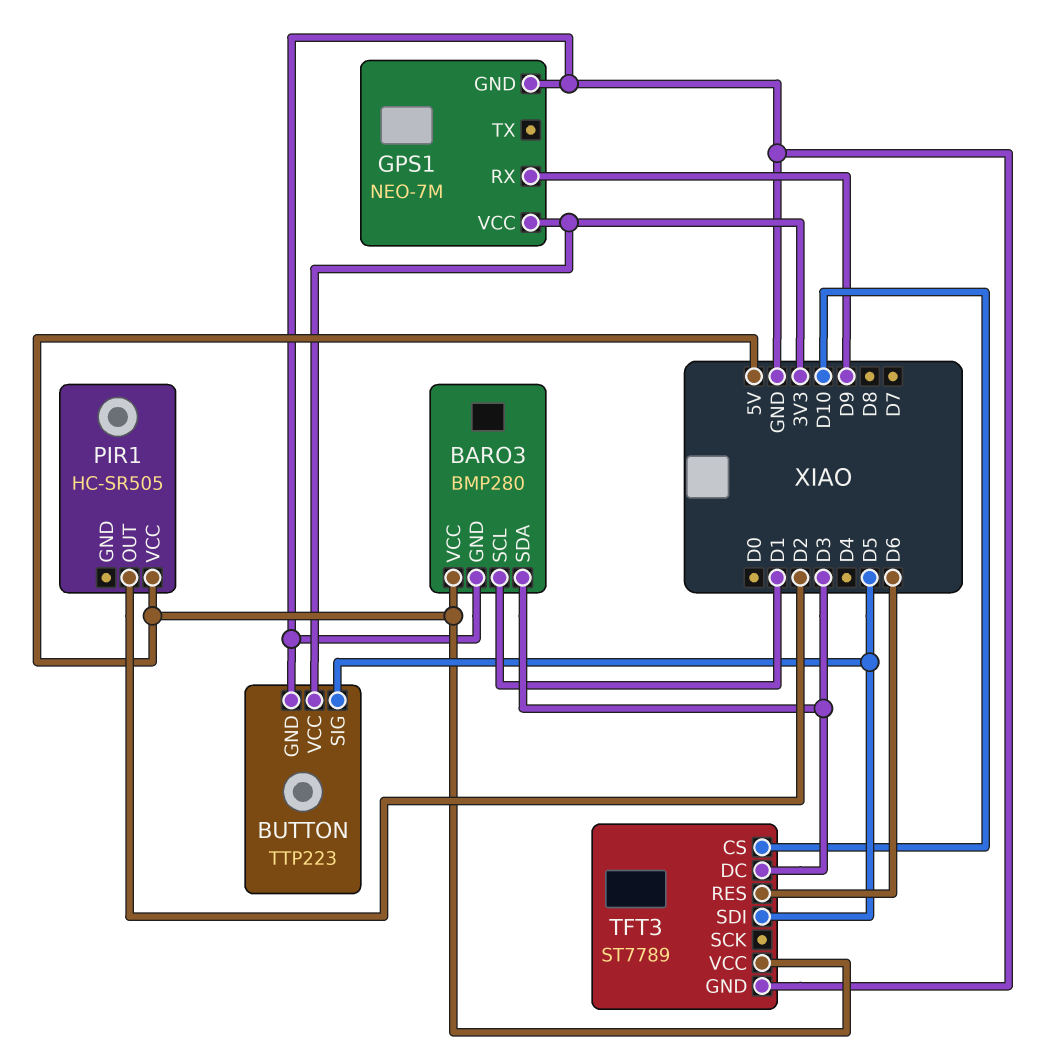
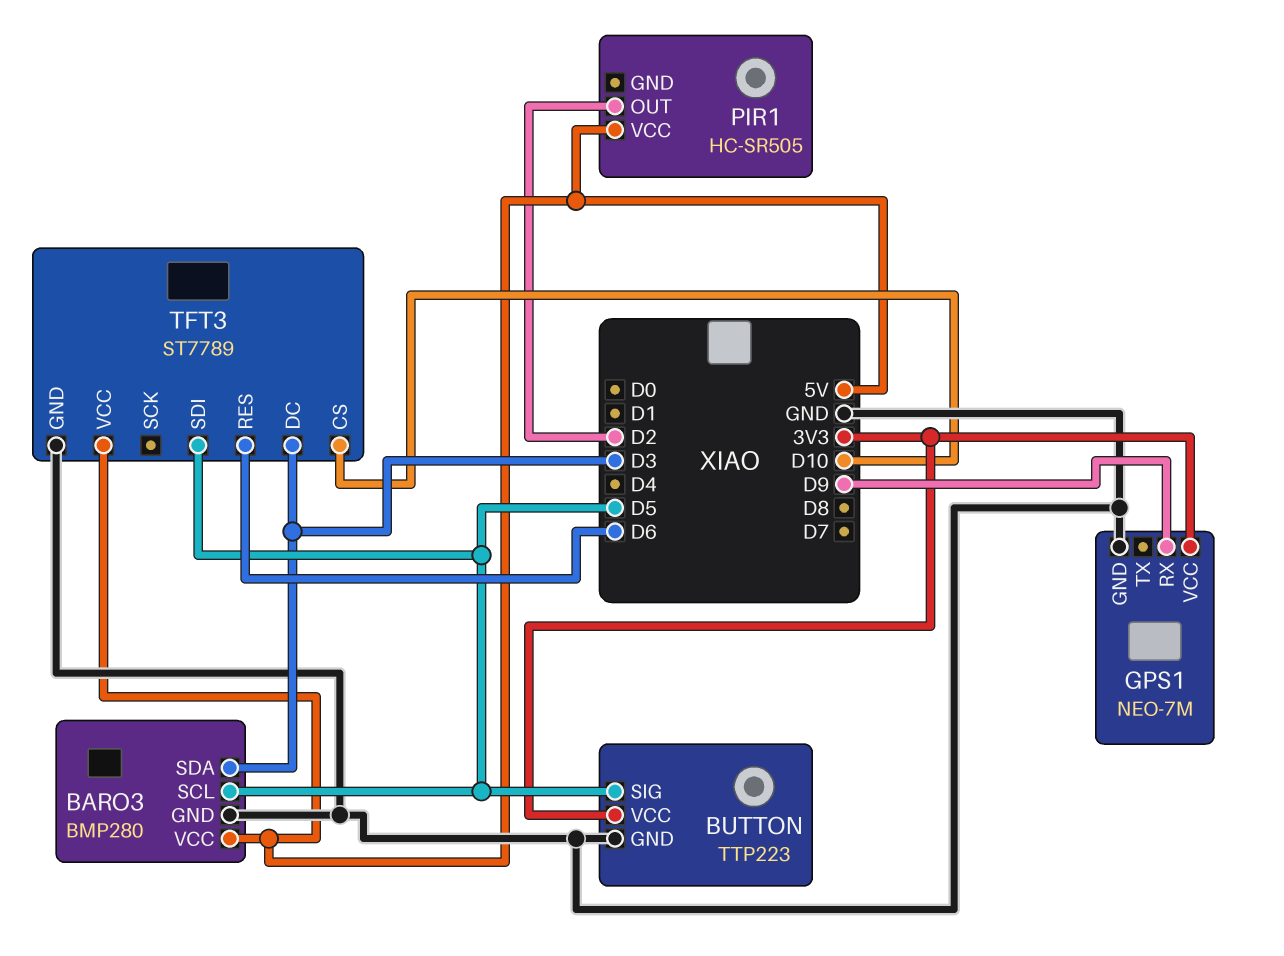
BARO3 pin SCL: D1 -> D5

